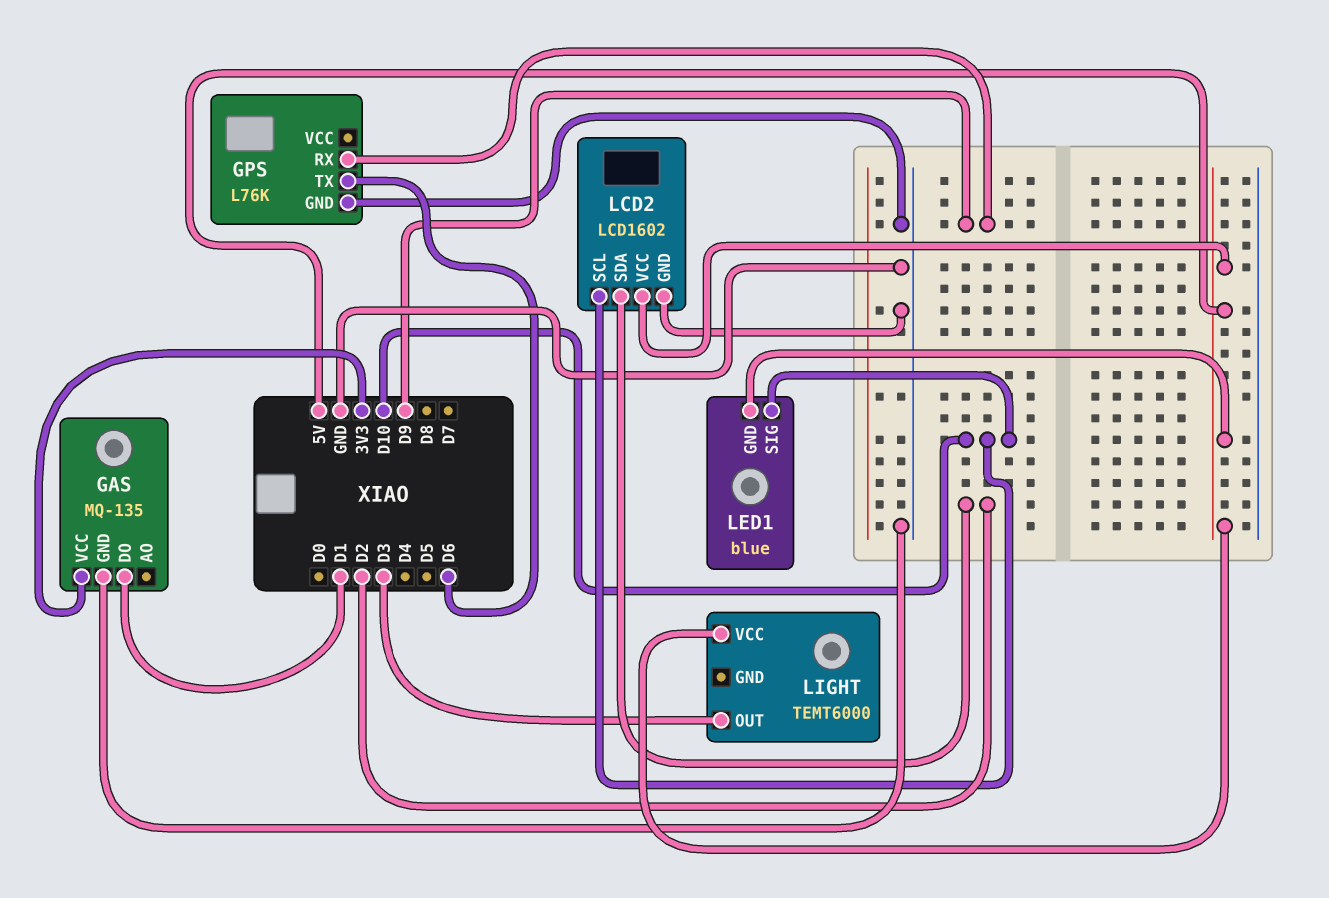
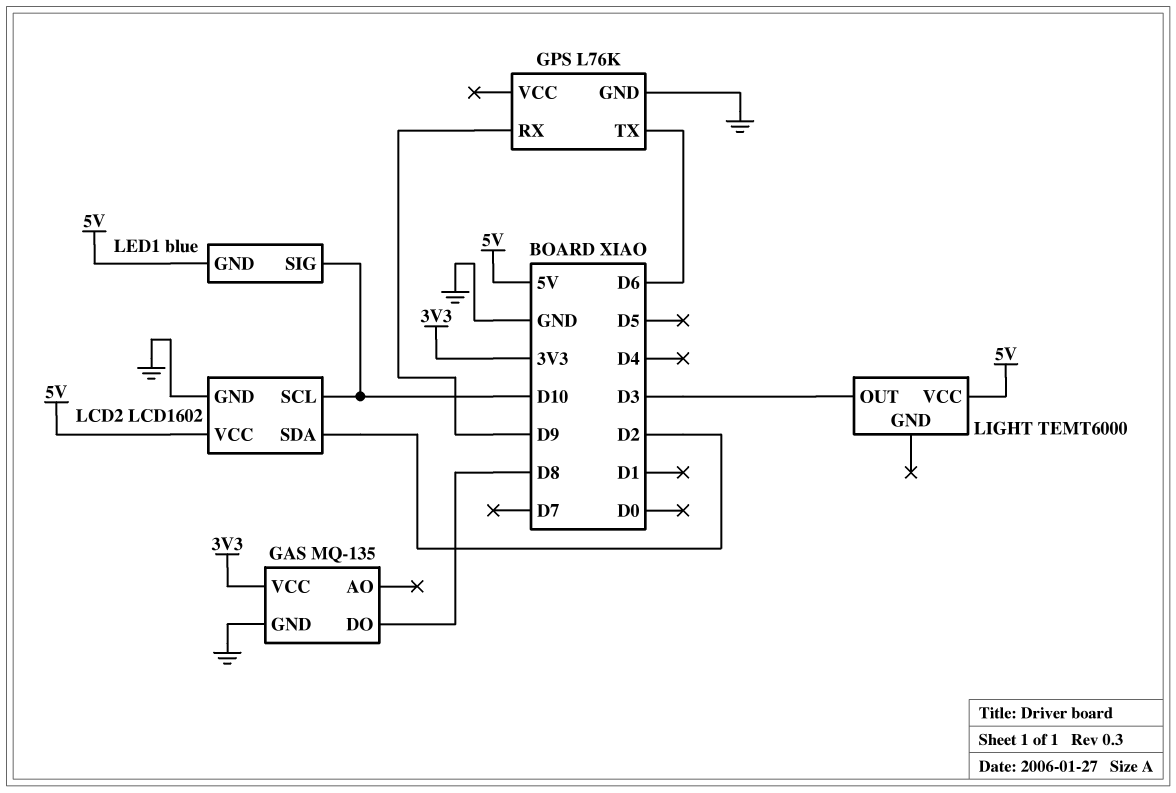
GAS pin DO: D1 -> D8

